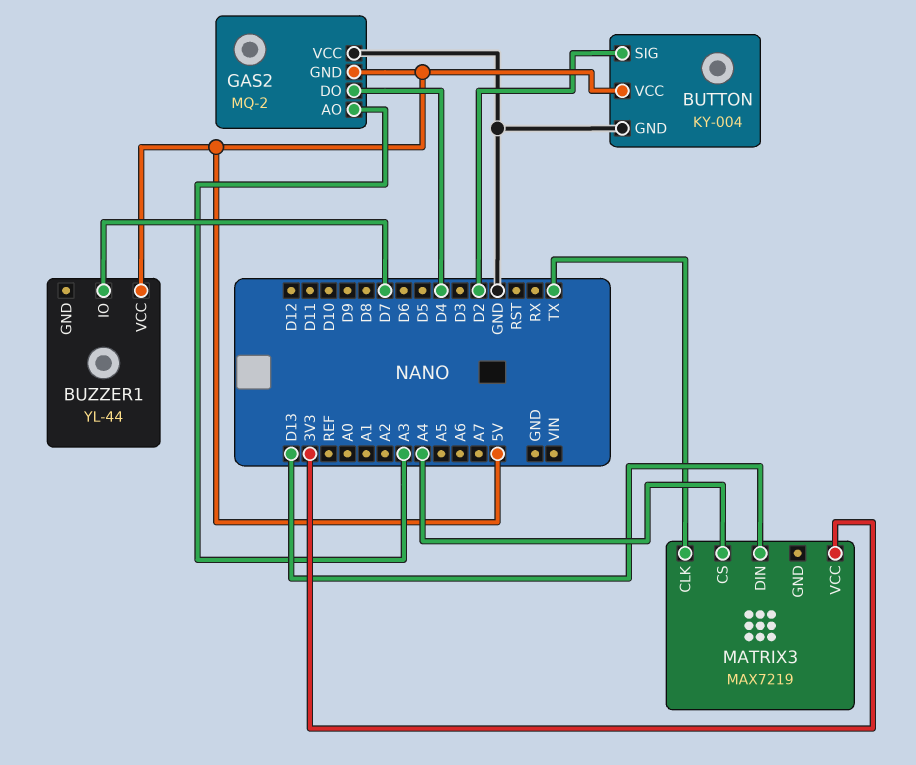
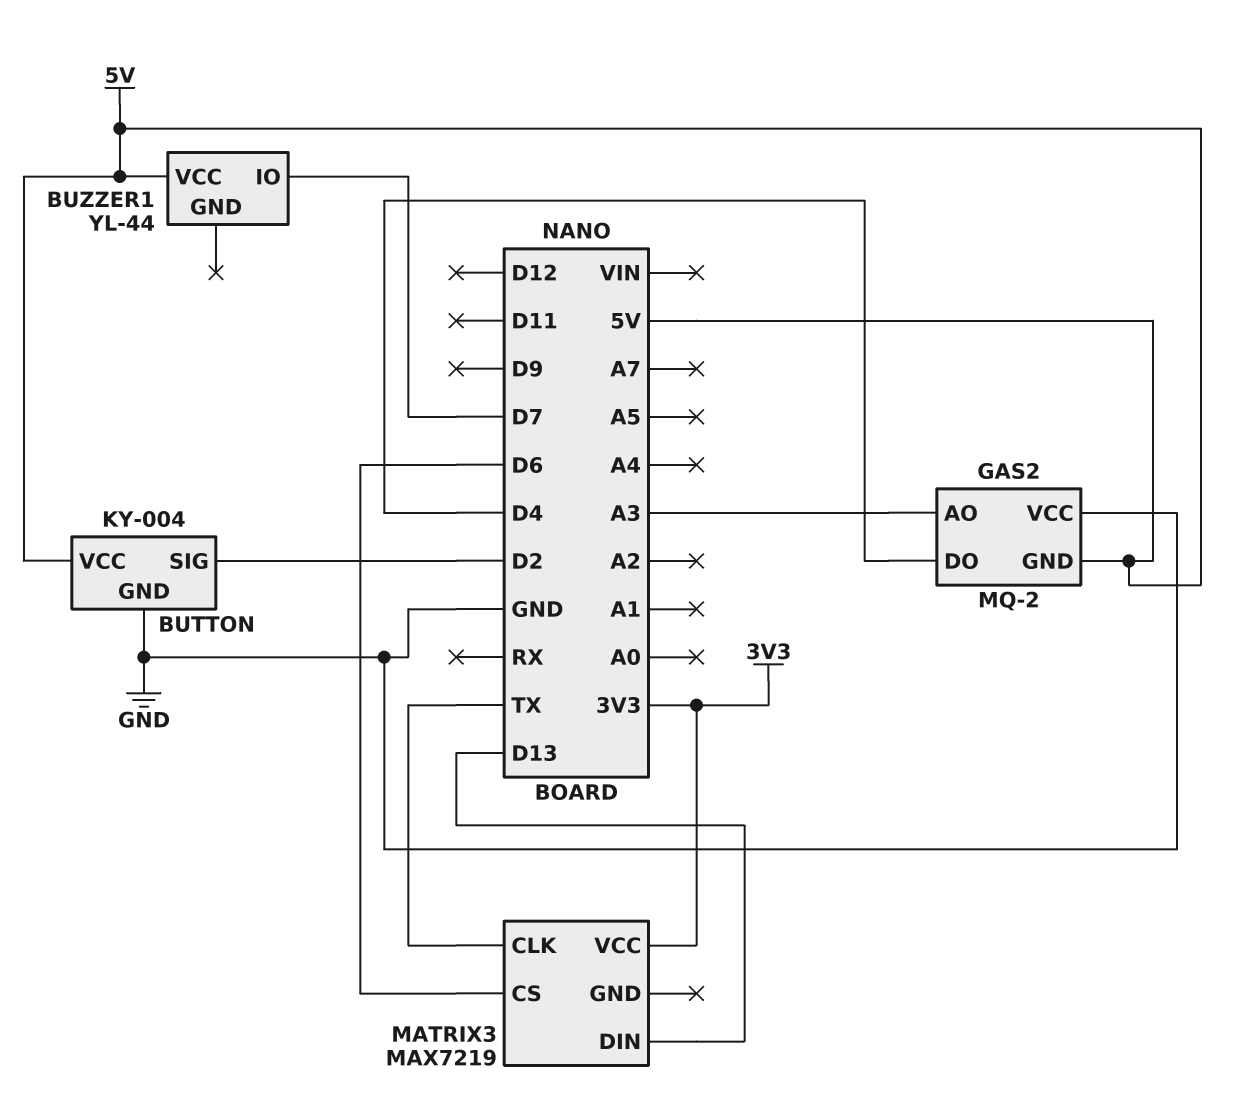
MATRIX3 pin CS: A4 -> D6

